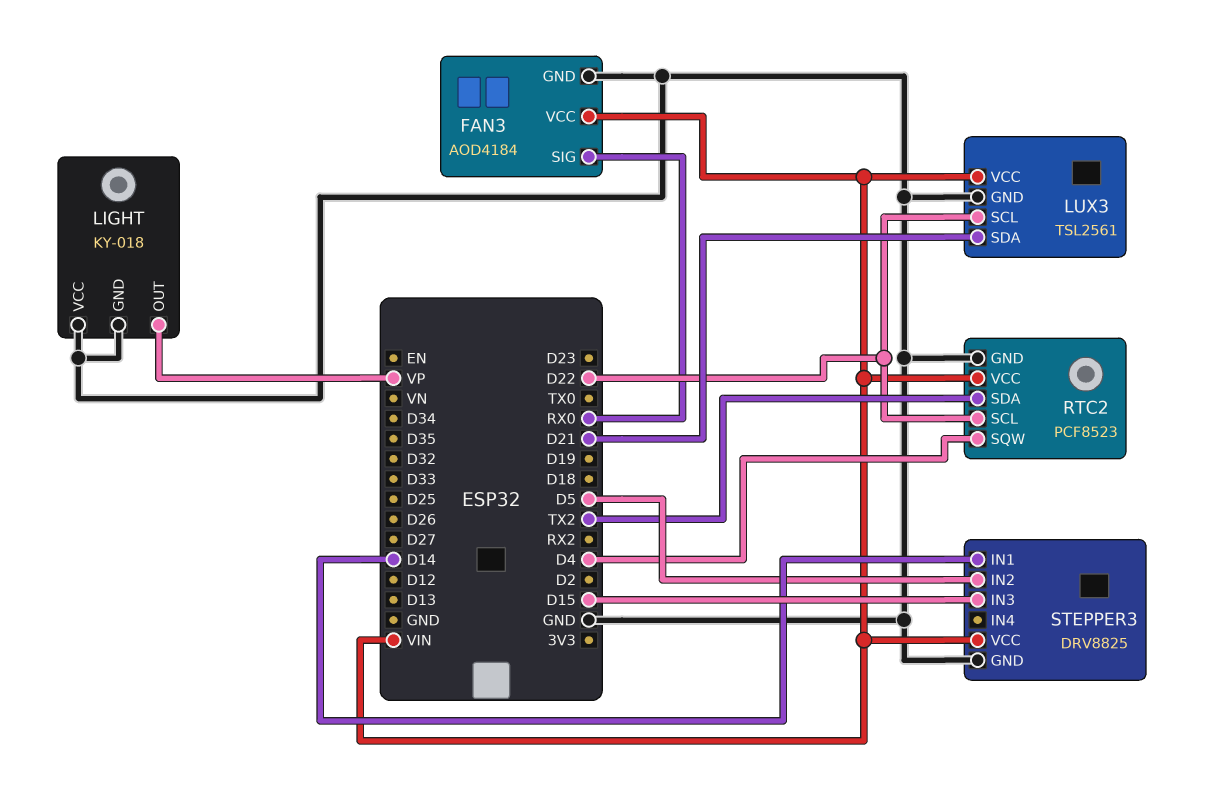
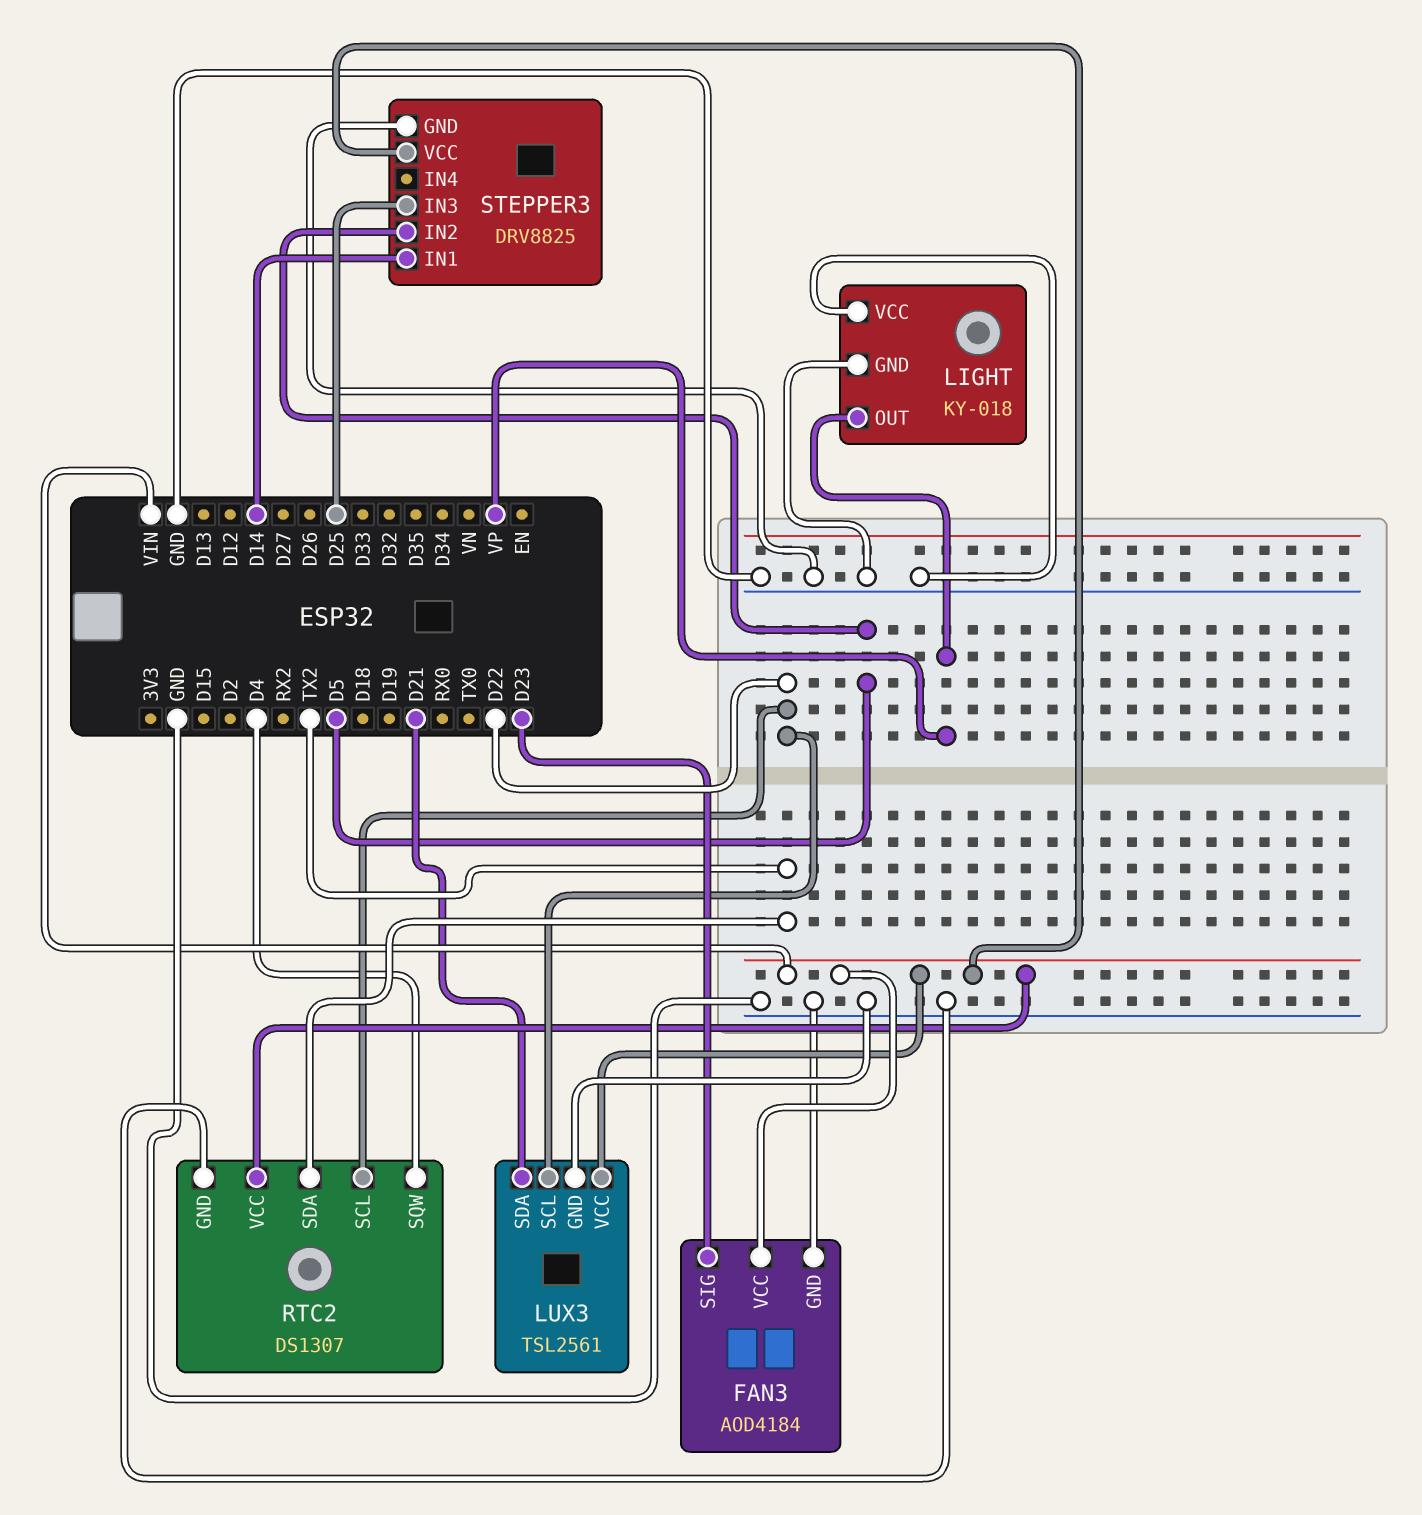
FAN3 pin SIG: RX0 -> D23
RTC2: PCF8523 -> DS1307
STEPPER3 pin IN3: D15 -> D25

